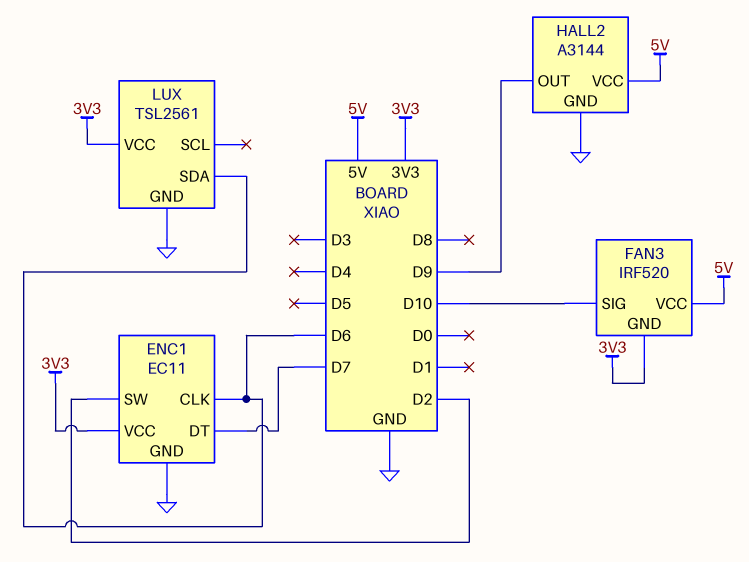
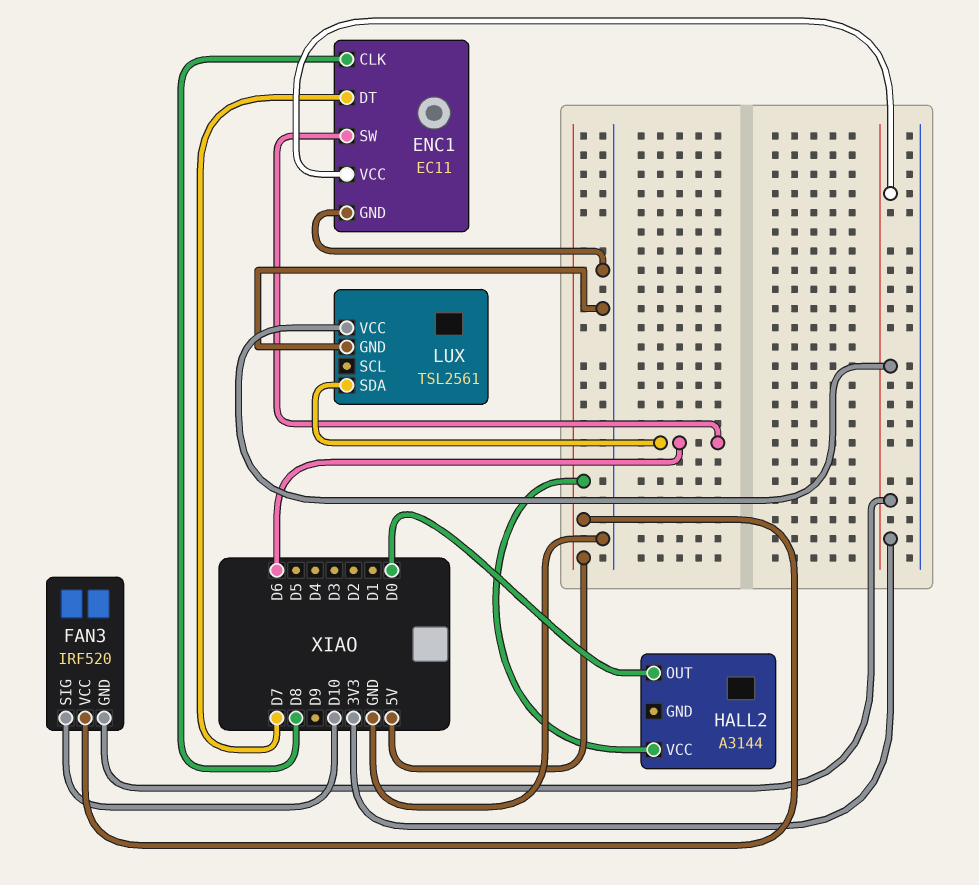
ENC1 pin CLK: D6 -> D8
ENC1 pin SW: D2 -> D6
HALL2 pin GND: GND -> none
HALL2 pin OUT: D9 -> D0

